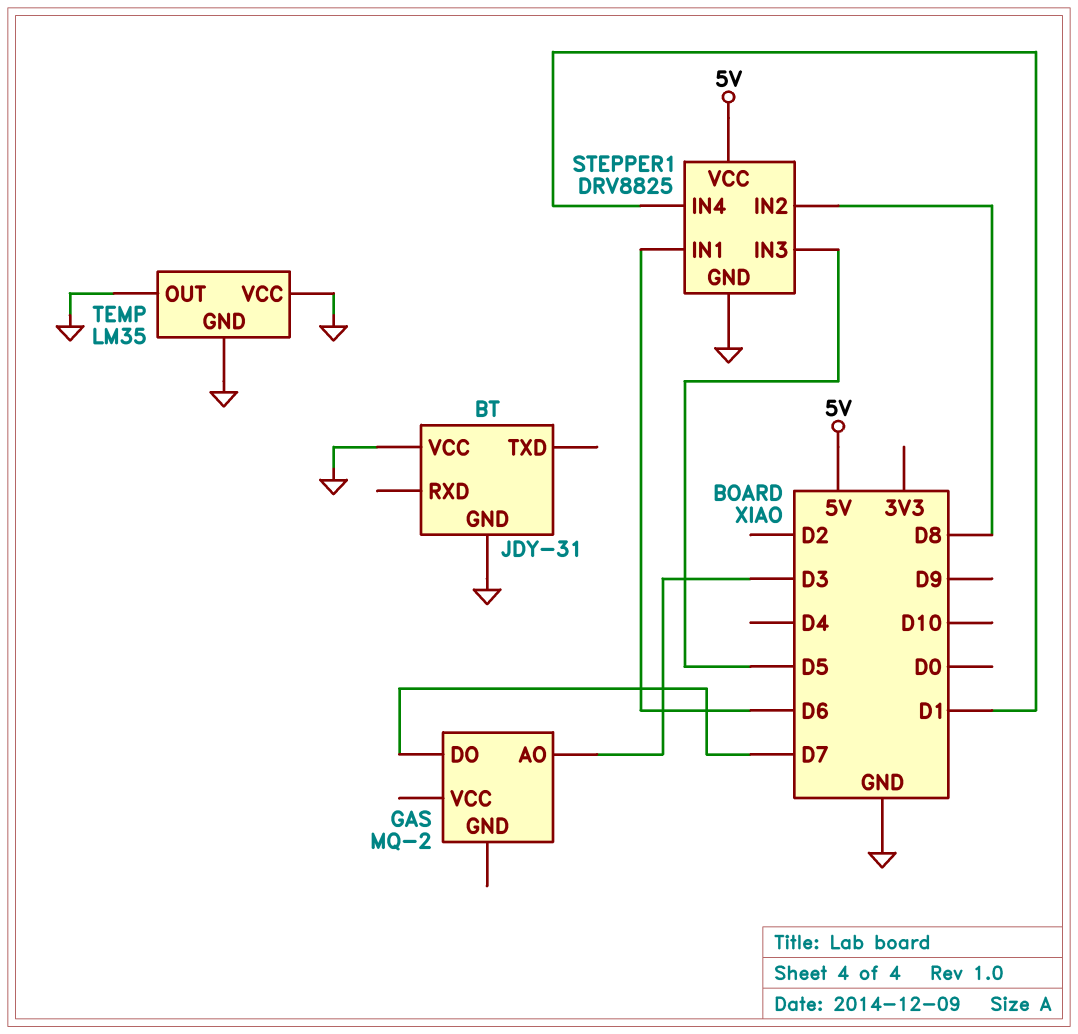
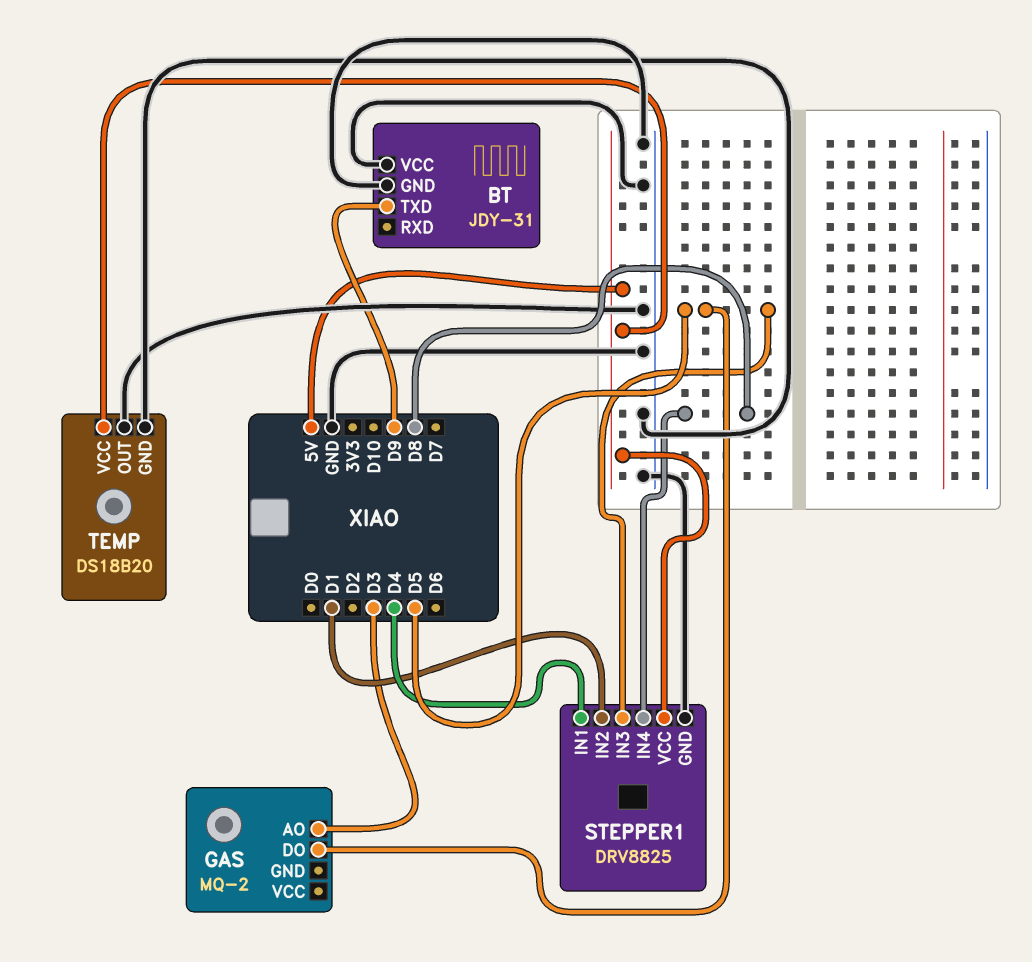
BT pin TXD: none -> D9
GAS pin DO: D7 -> D5
STEPPER1 pin IN1: D6 -> D4
STEPPER1 pin IN2: D8 -> D1
STEPPER1 pin IN4: D1 -> D8
TEMP: LM35 -> DS18B20
TEMP pin VCC: GND -> 5V

